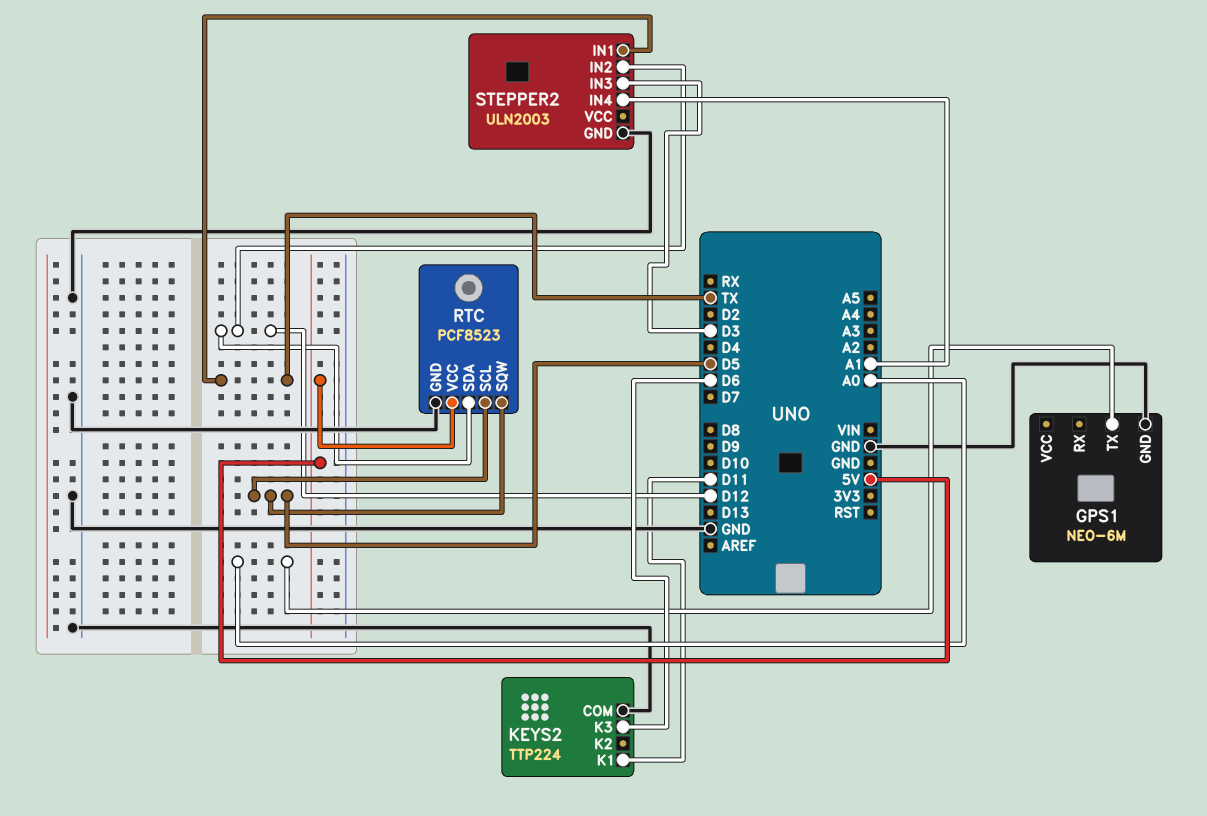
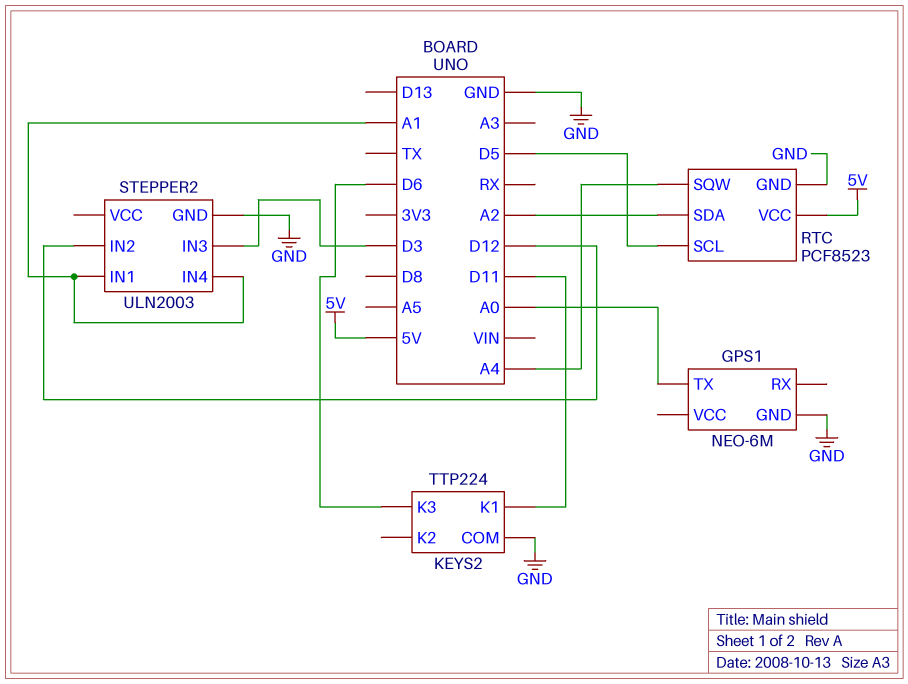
RTC pin SDA: D12 -> A2
RTC pin SQW: D5 -> A4
STEPPER2 pin IN1: TX -> A1

